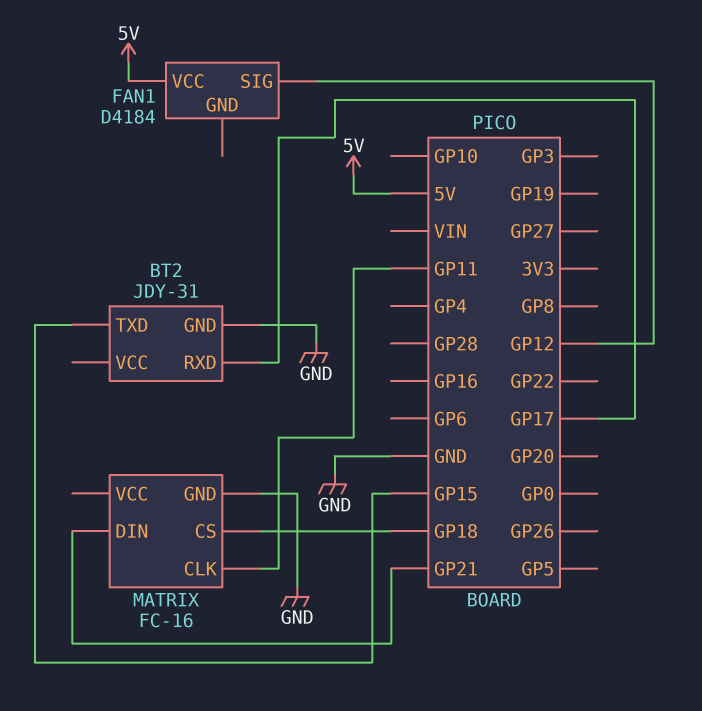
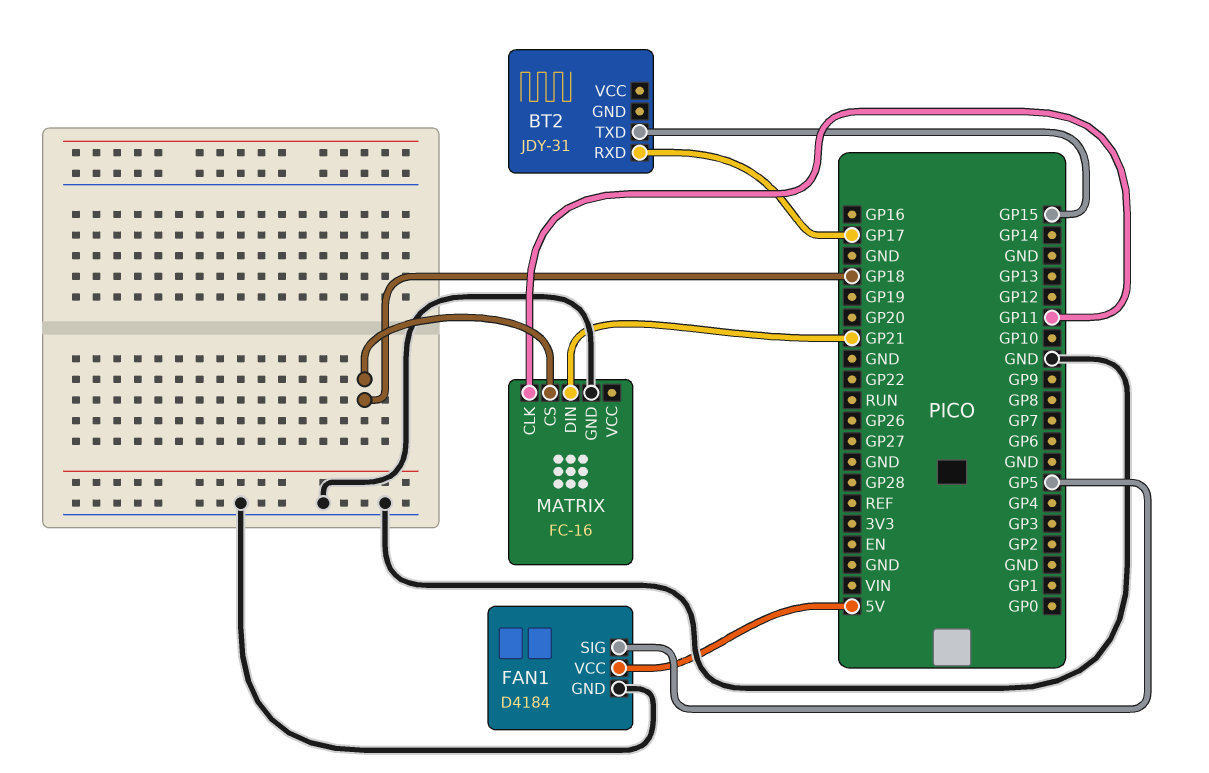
BT2 pin GND: GND -> none
FAN1 pin GND: none -> GND
FAN1 pin SIG: GP12 -> GP5

